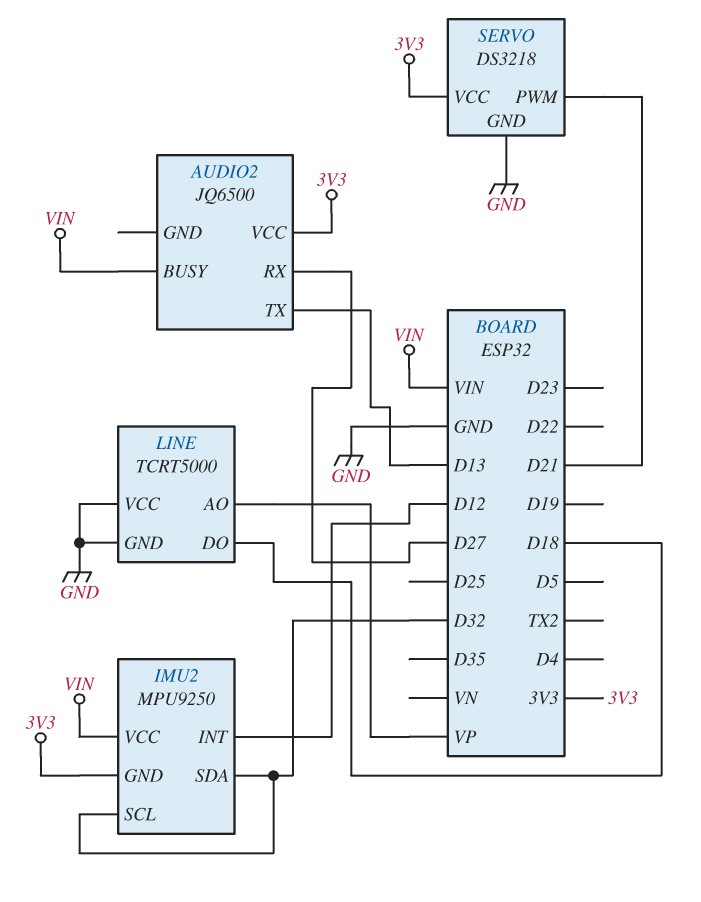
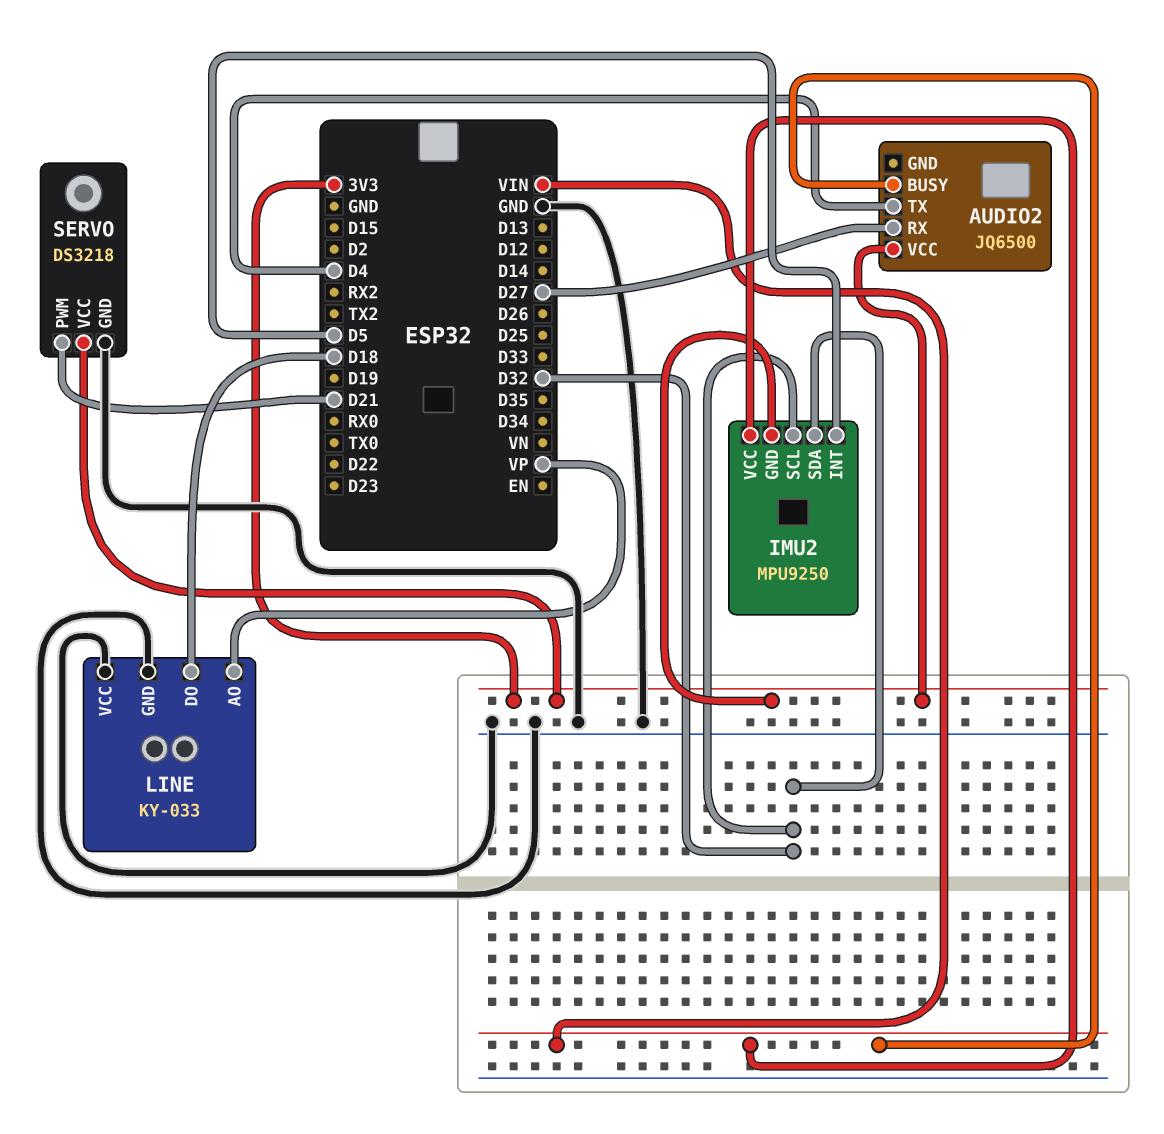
AUDIO2 pin TX: D13 -> D4
IMU2 pin INT: D12 -> D5
LINE: TCRT5000 -> KY-033

